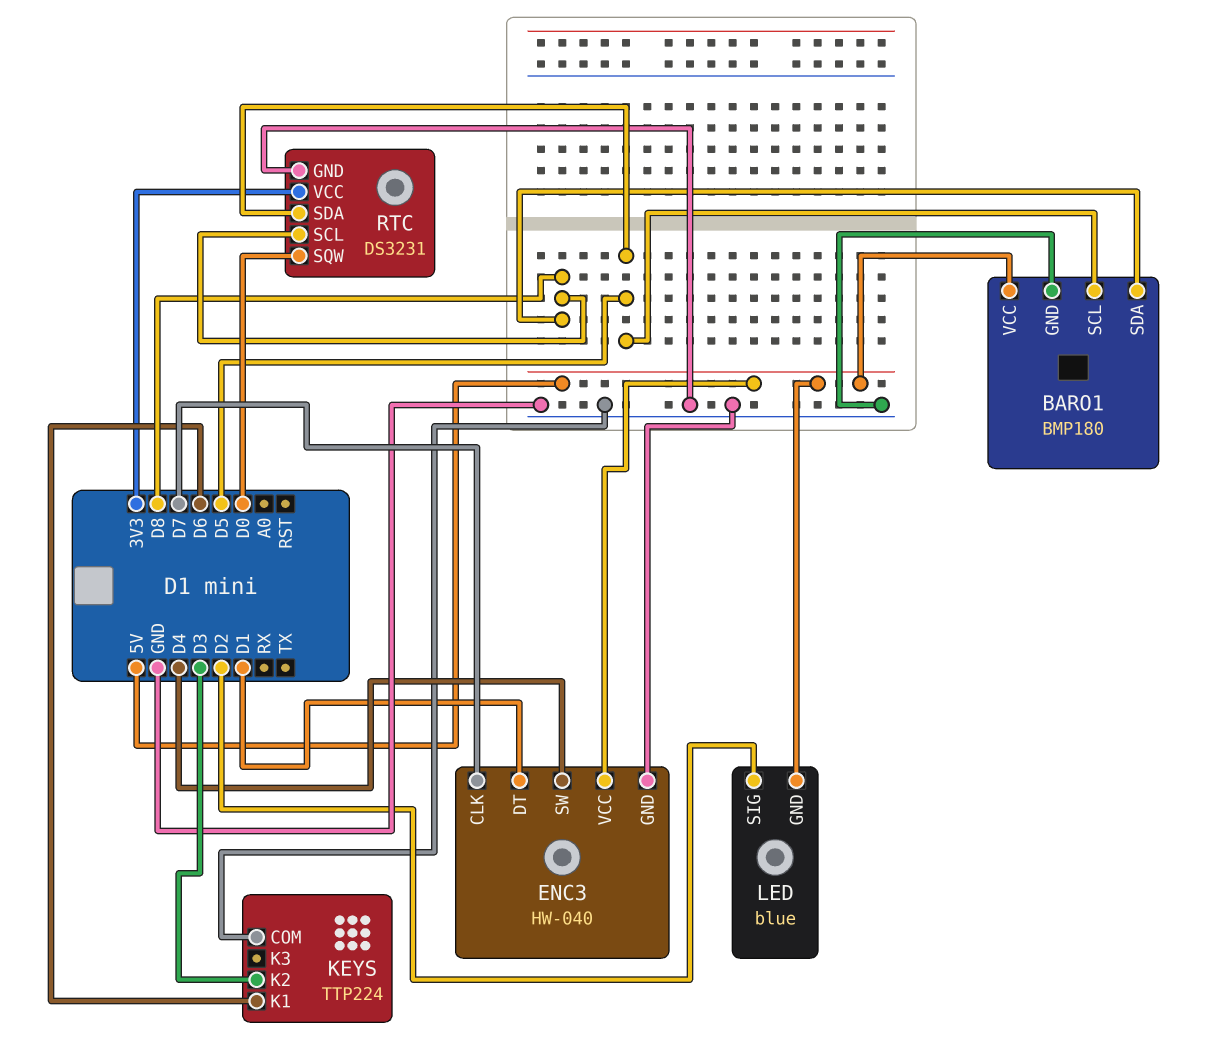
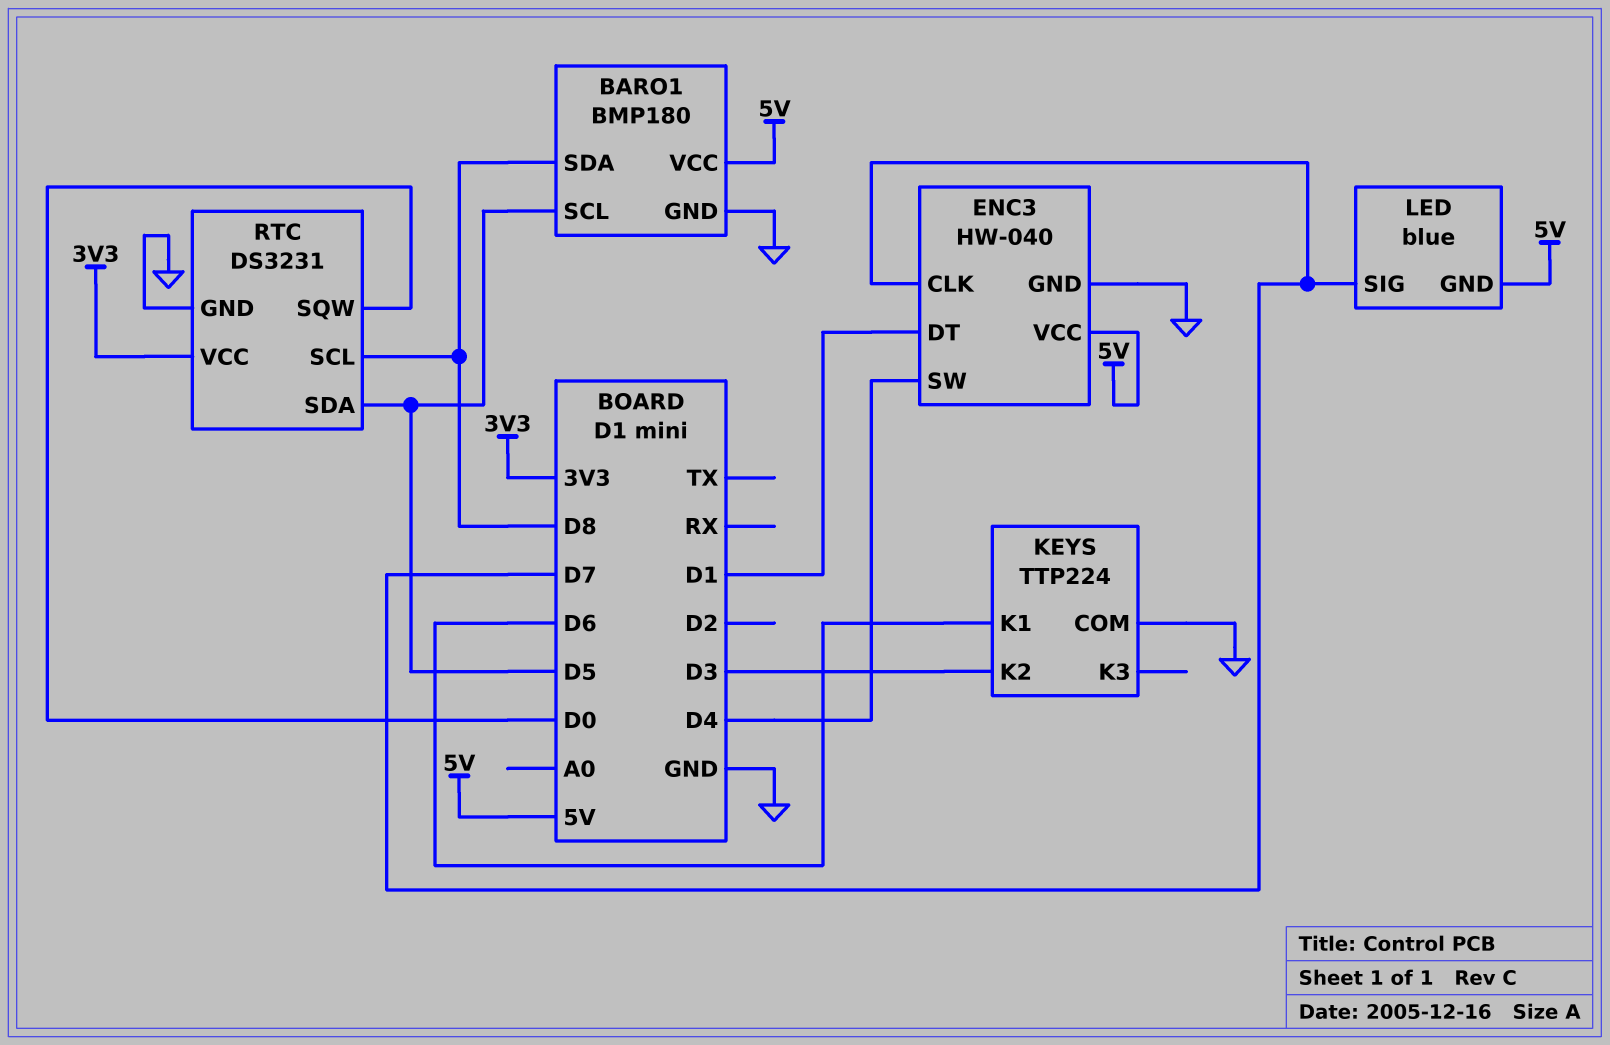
LED pin SIG: D2 -> D7

